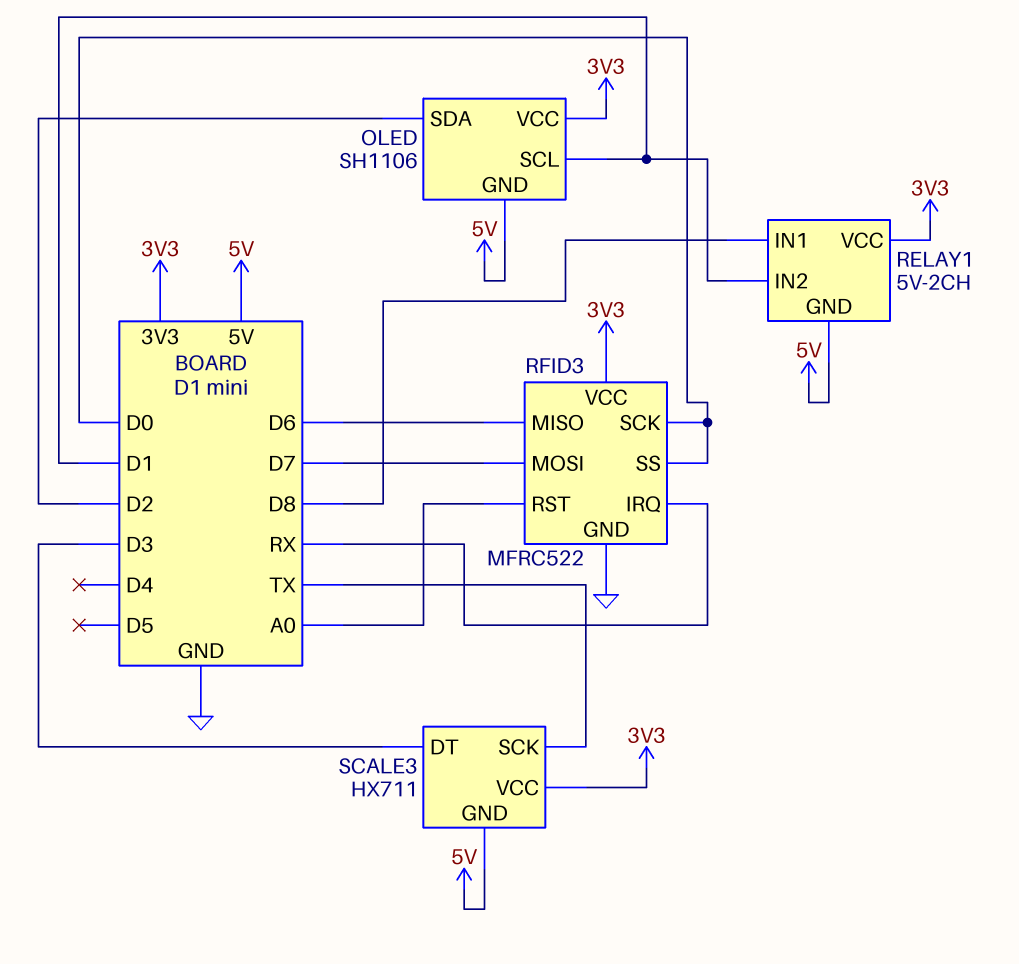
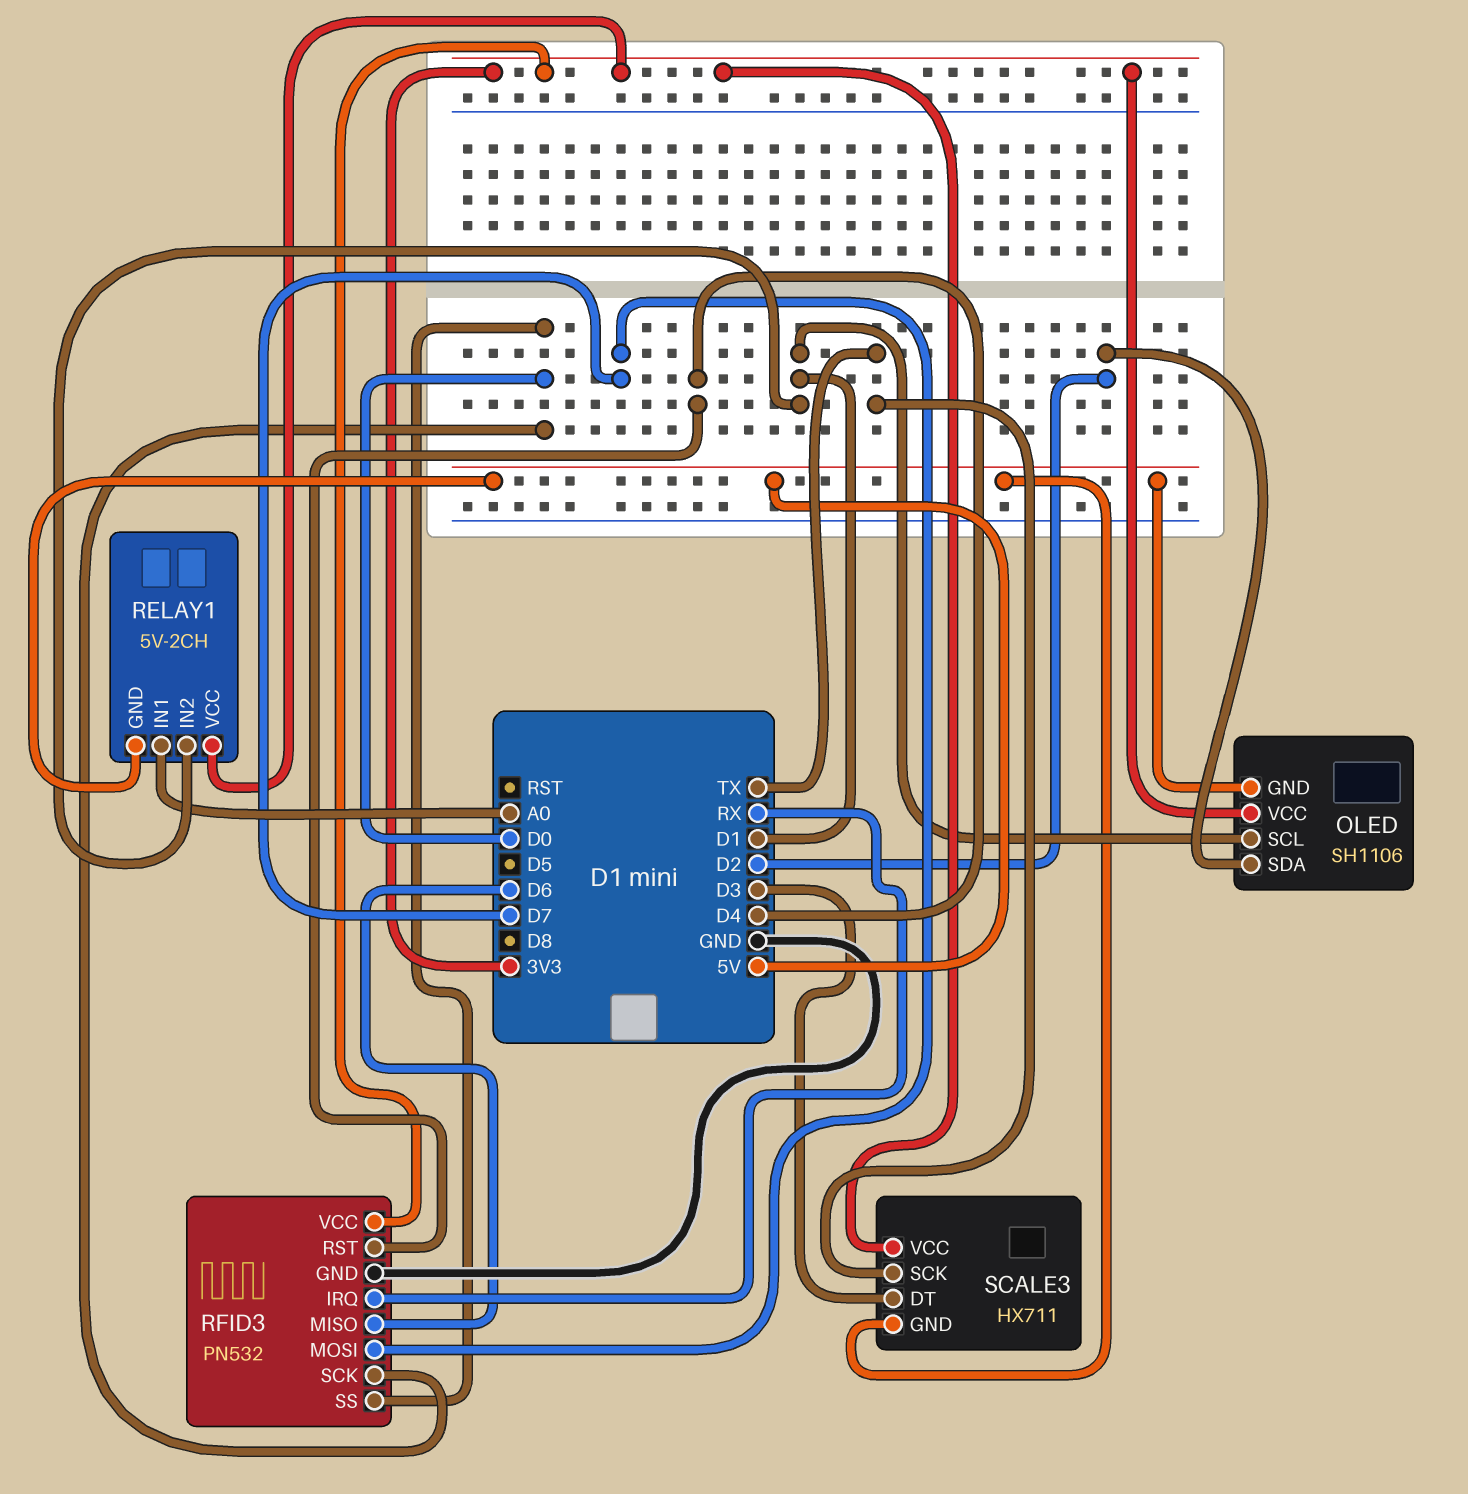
RELAY1 pin IN1: D8 -> A0
RFID3: MFRC522 -> PN532
RFID3 pin RST: A0 -> D4

